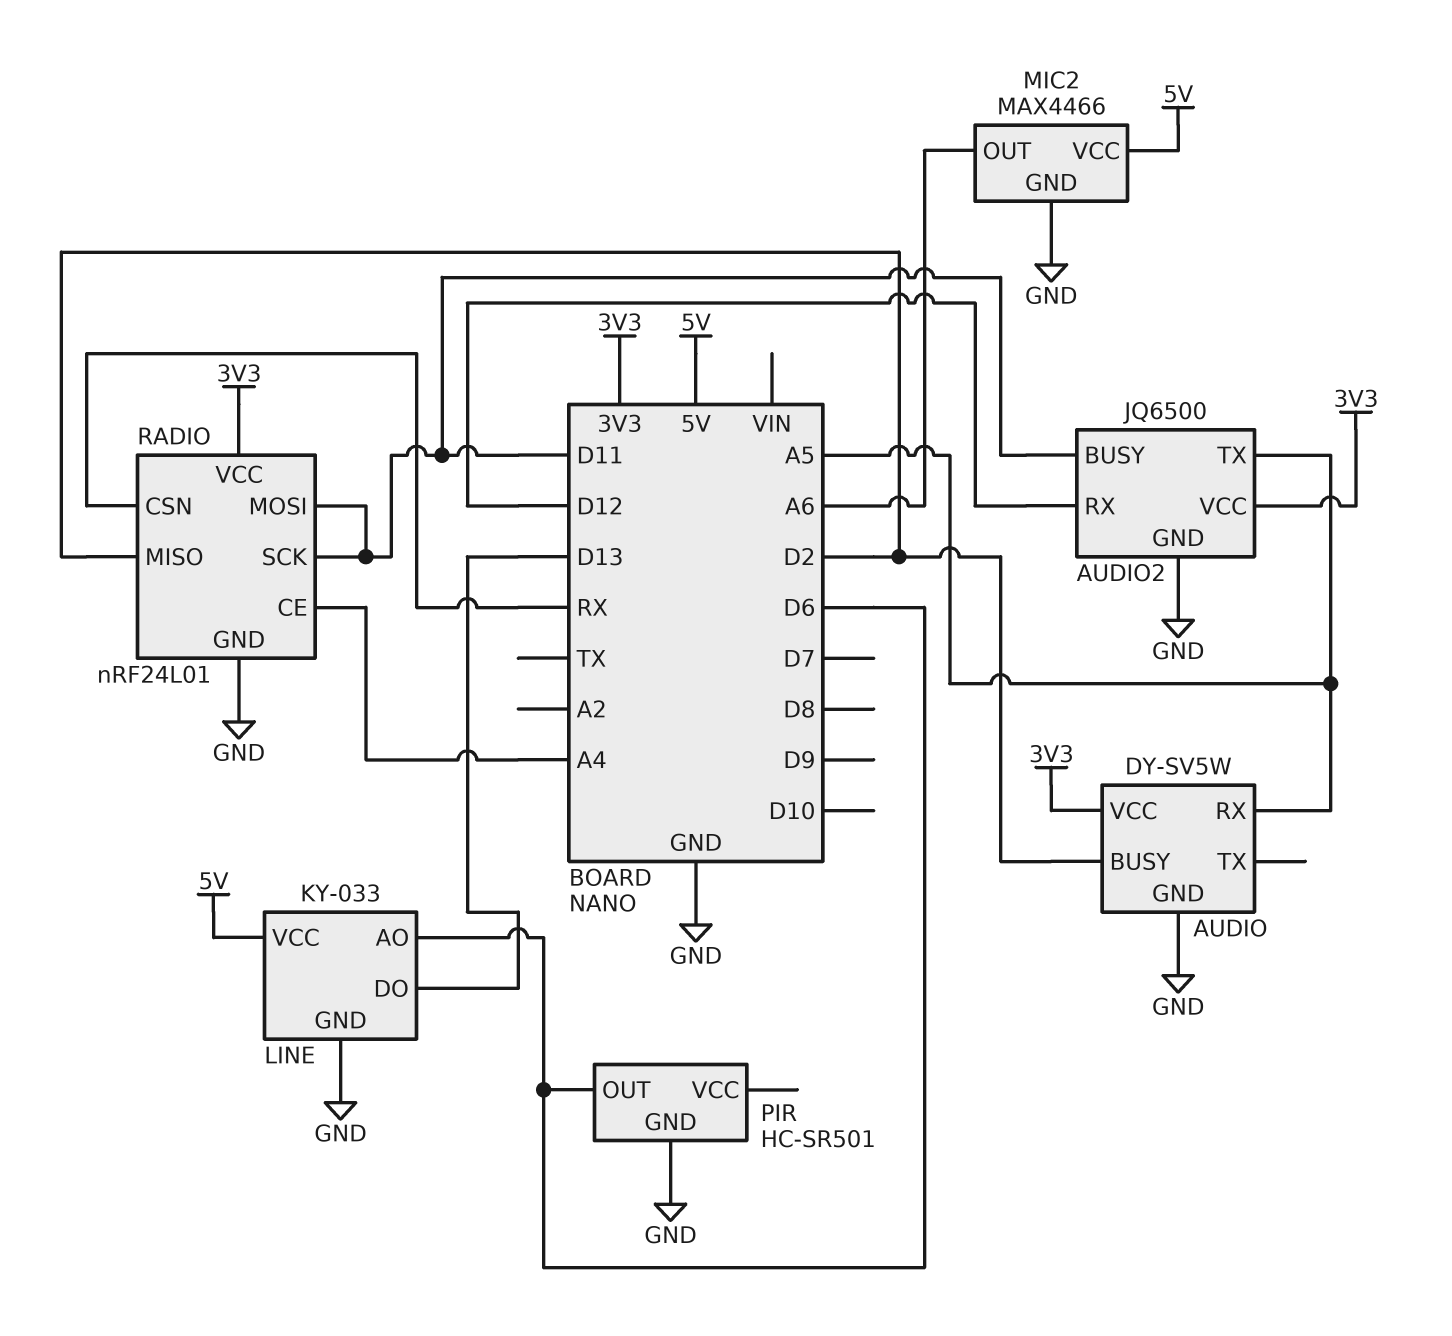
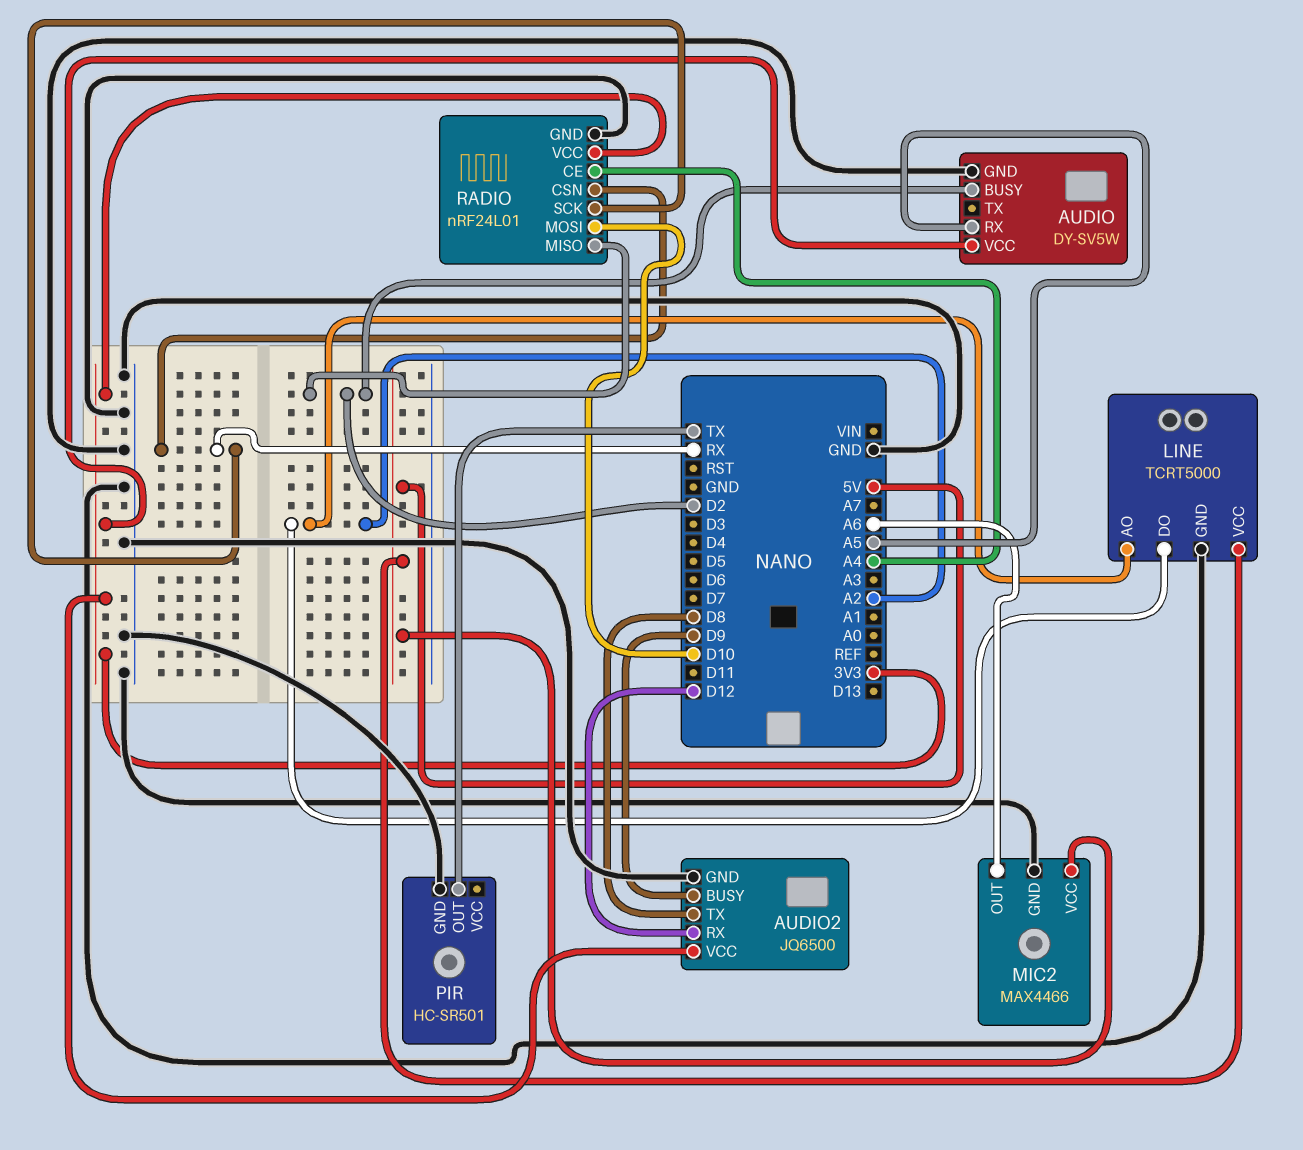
AUDIO2 pin BUSY: D11 -> D9
AUDIO2 pin TX: A5 -> D8
LINE: KY-033 -> TCRT5000
LINE pin AO: D6 -> A2
LINE pin DO: D13 -> A2
PIR pin OUT: D6 -> TX
RADIO pin MOSI: D11 -> D10
RADIO pin SCK: D11 -> RX

